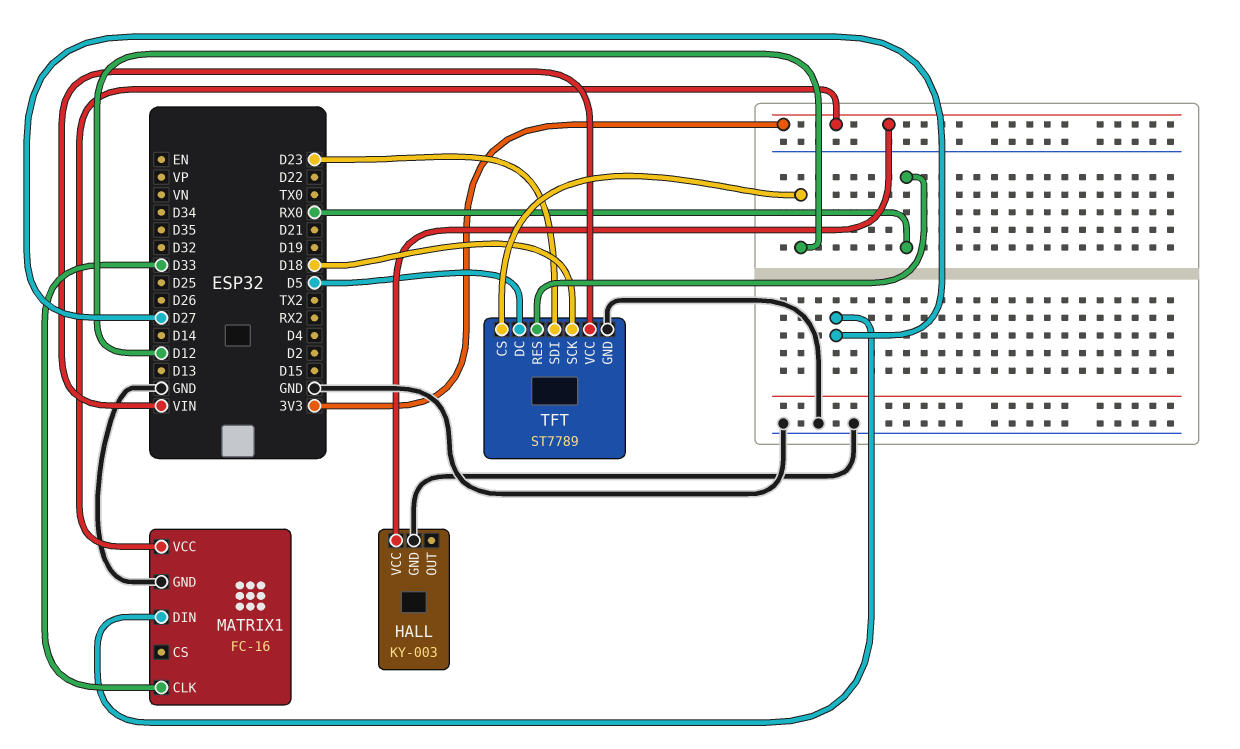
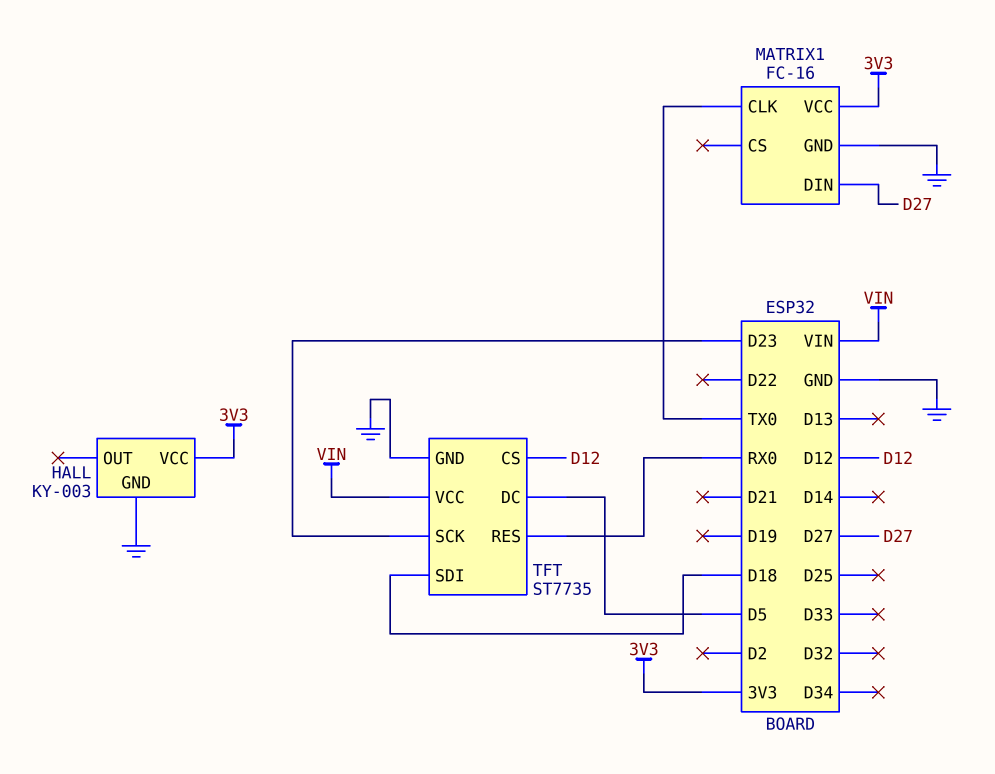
MATRIX1 pin CLK: D33 -> TX0
TFT: ST7789 -> ST7735
TFT pin SCK: D18 -> D23
TFT pin SDI: D23 -> D18

